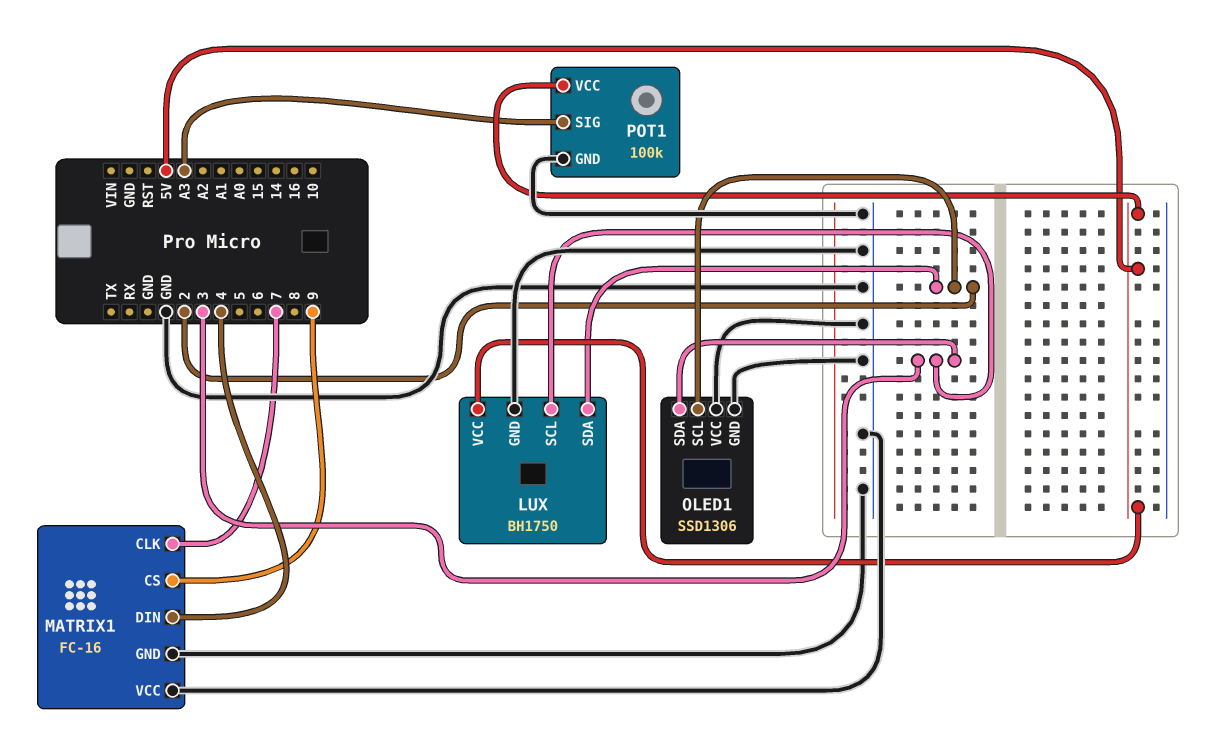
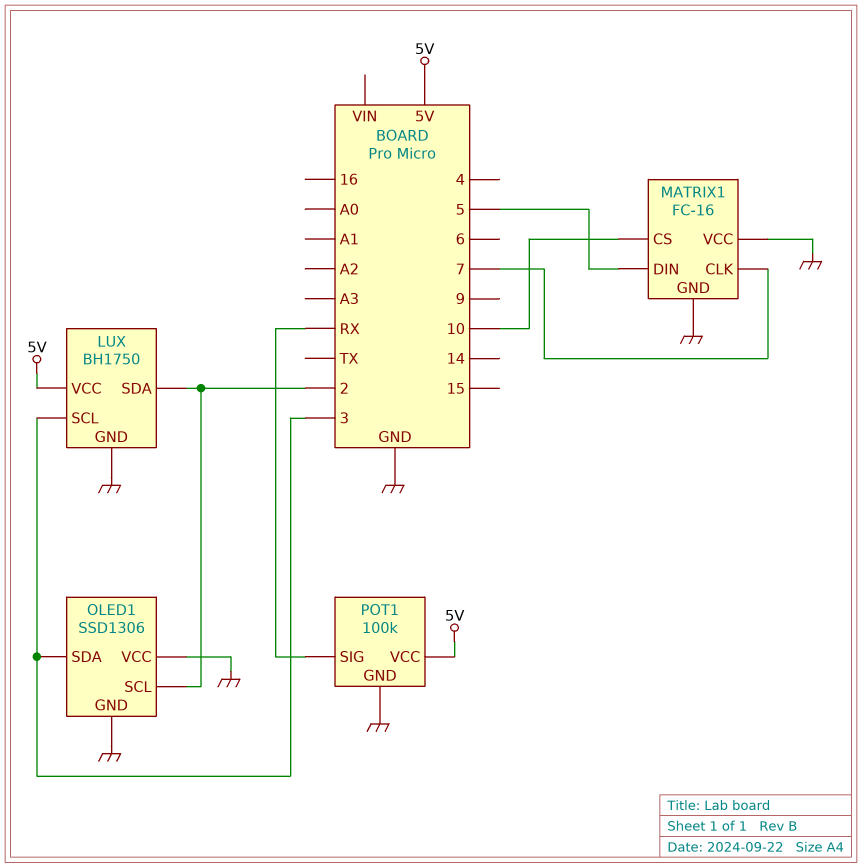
MATRIX1 pin CS: 9 -> 10
MATRIX1 pin DIN: 4 -> 5
POT1 pin SIG: A3 -> RX

